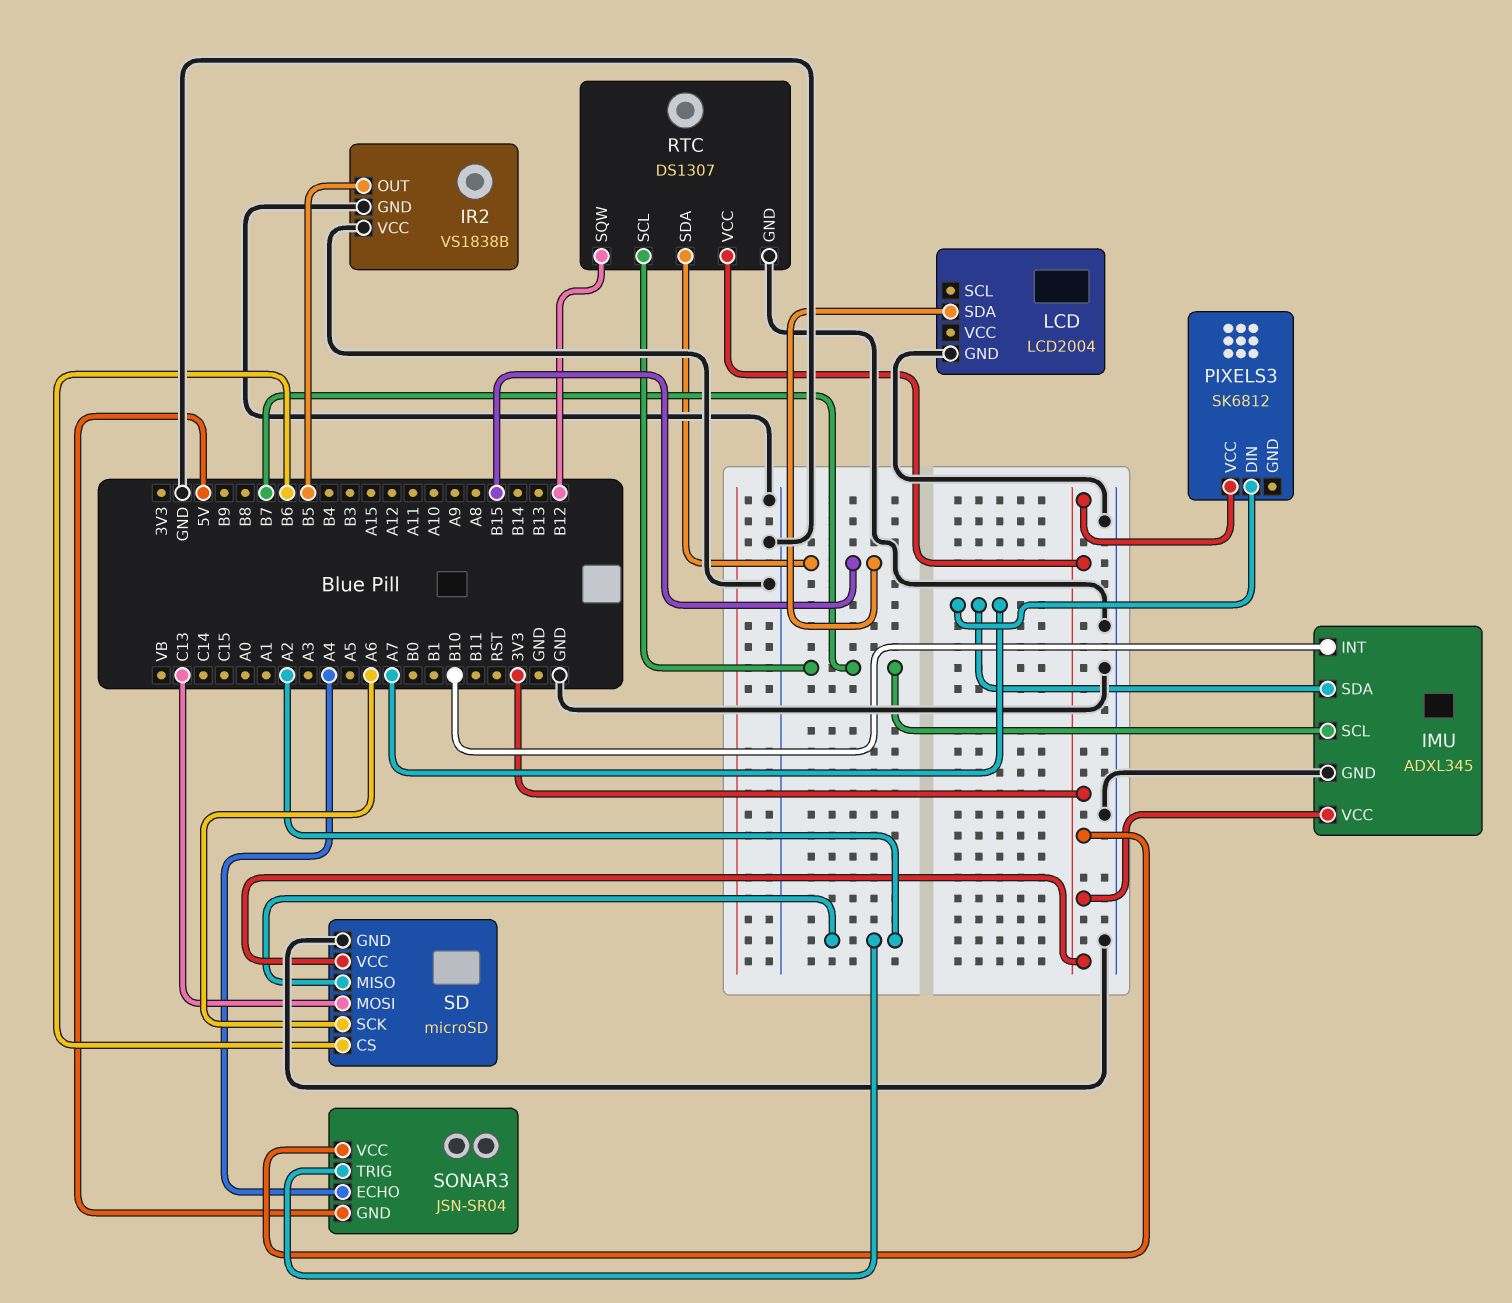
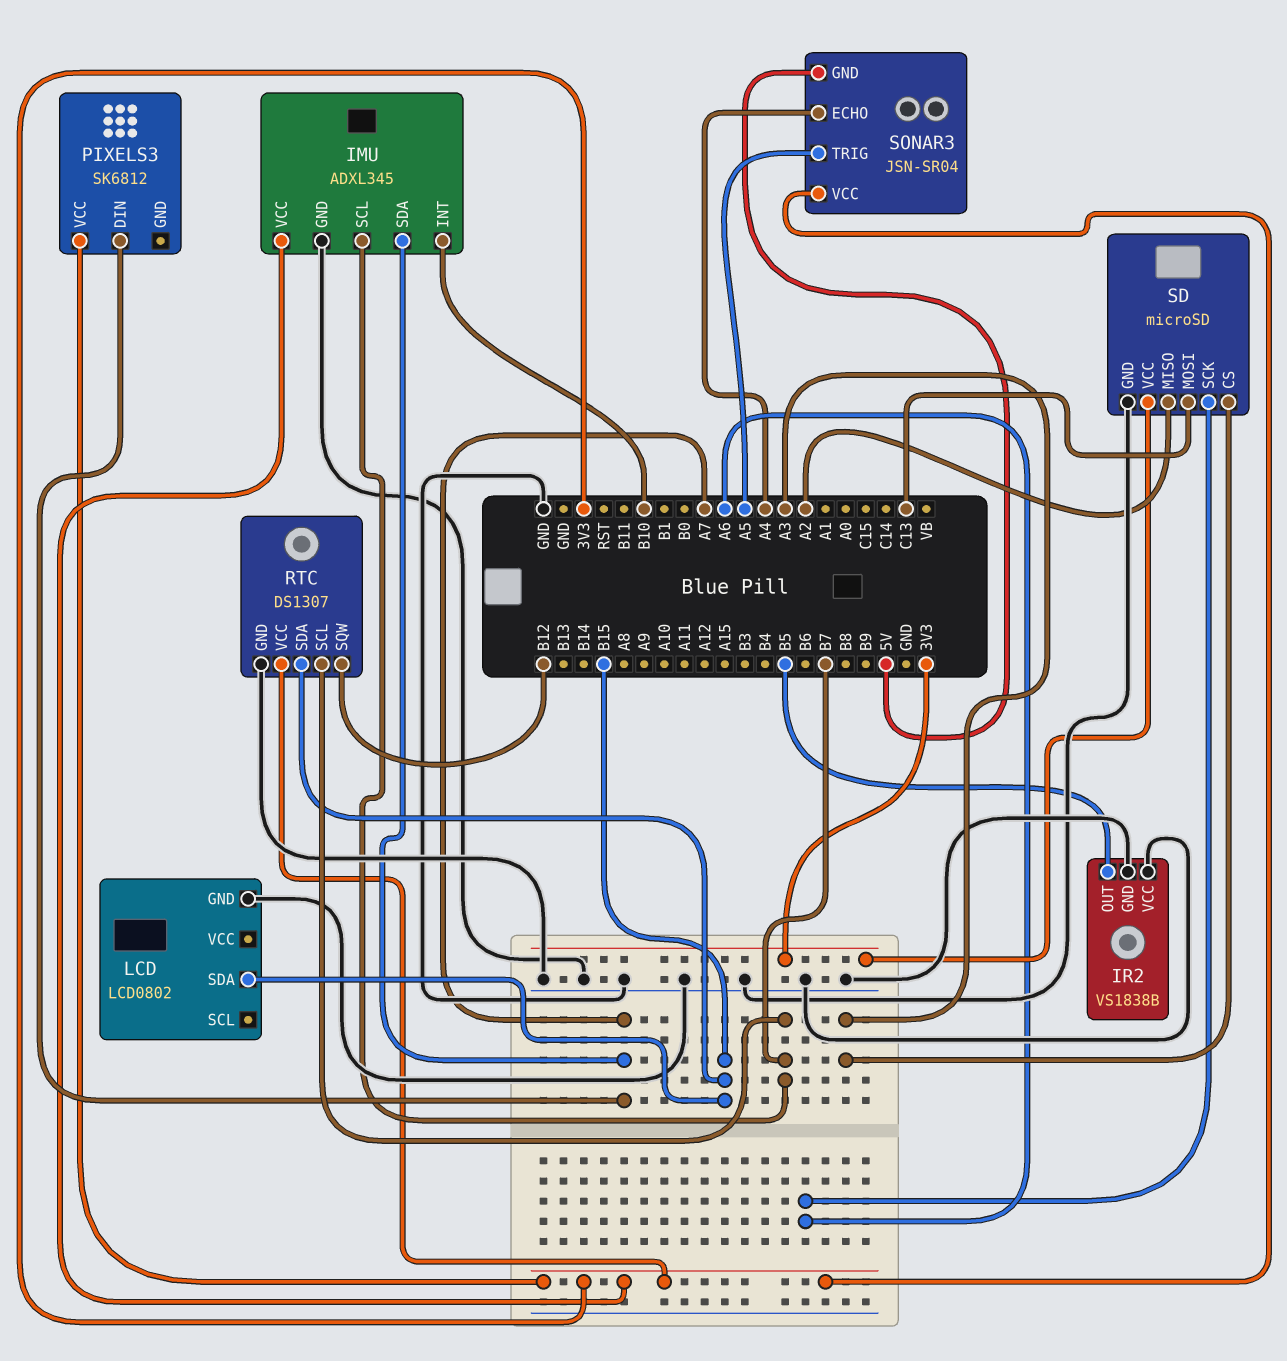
LCD: LCD2004 -> LCD0802
SD pin CS: B6 -> A3
SONAR3 pin TRIG: A2 -> A5

